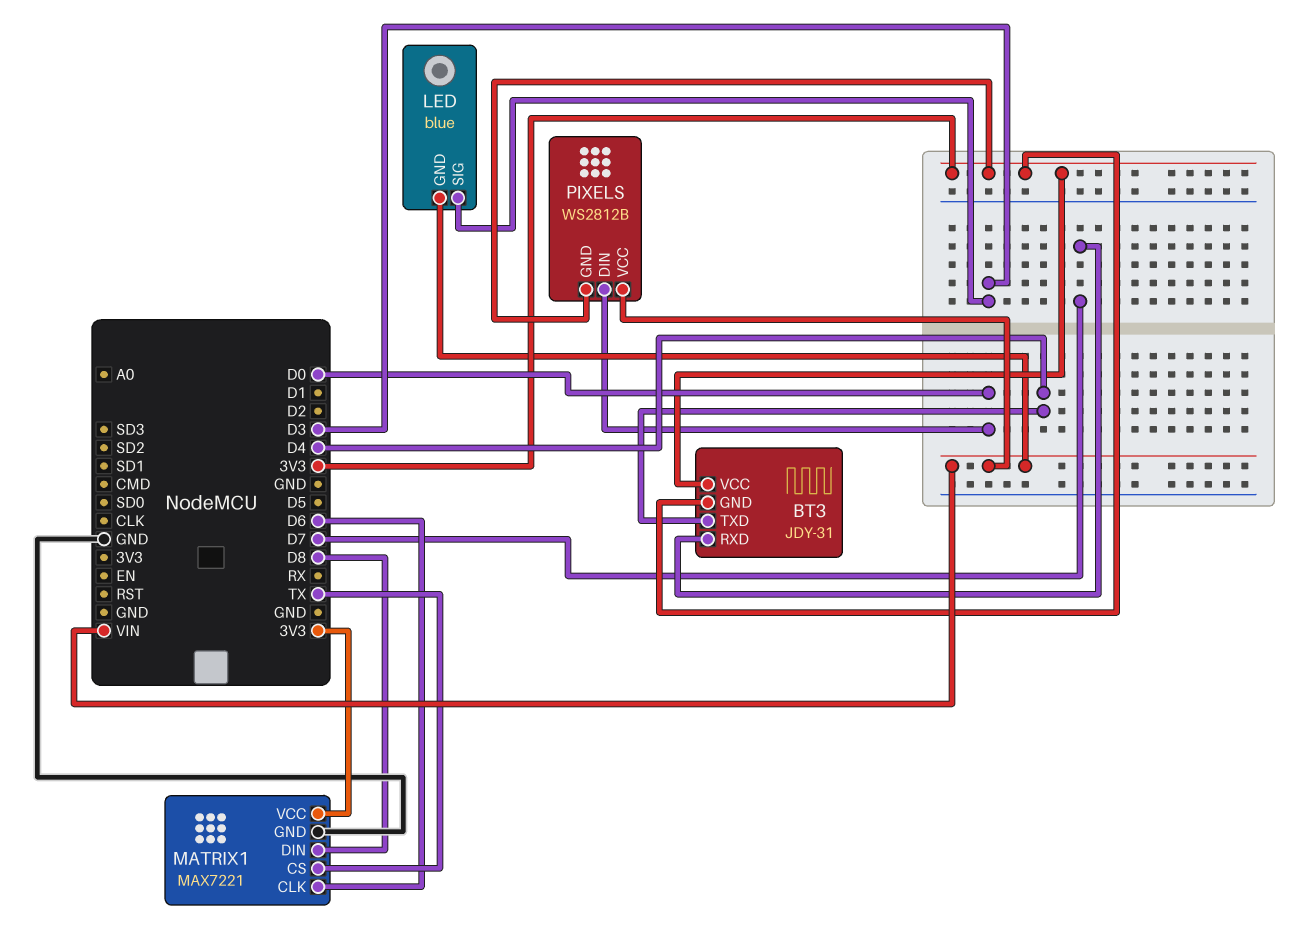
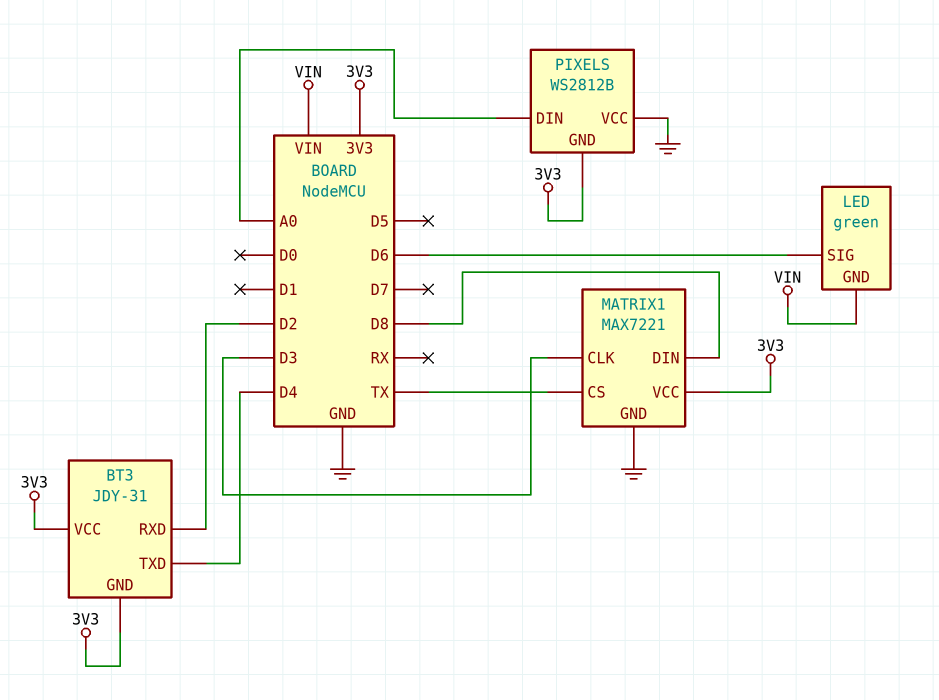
BT3 pin RXD: D7 -> D2
LED: blue -> green
LED pin SIG: D3 -> D6
MATRIX1 pin CLK: D6 -> D3
PIXELS pin DIN: D0 -> A0
PIXELS pin VCC: VIN -> GND

